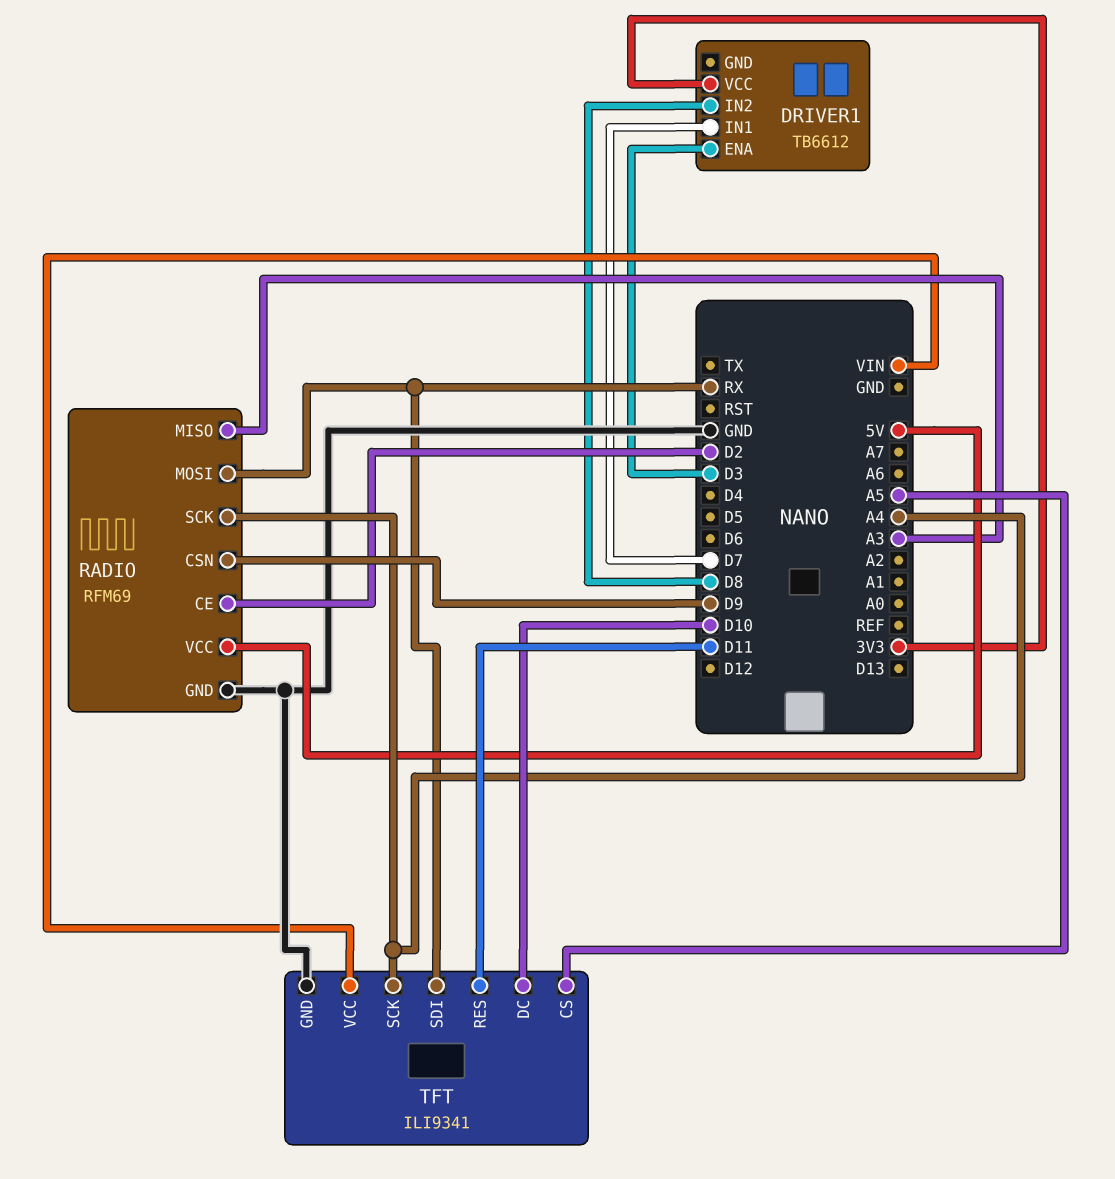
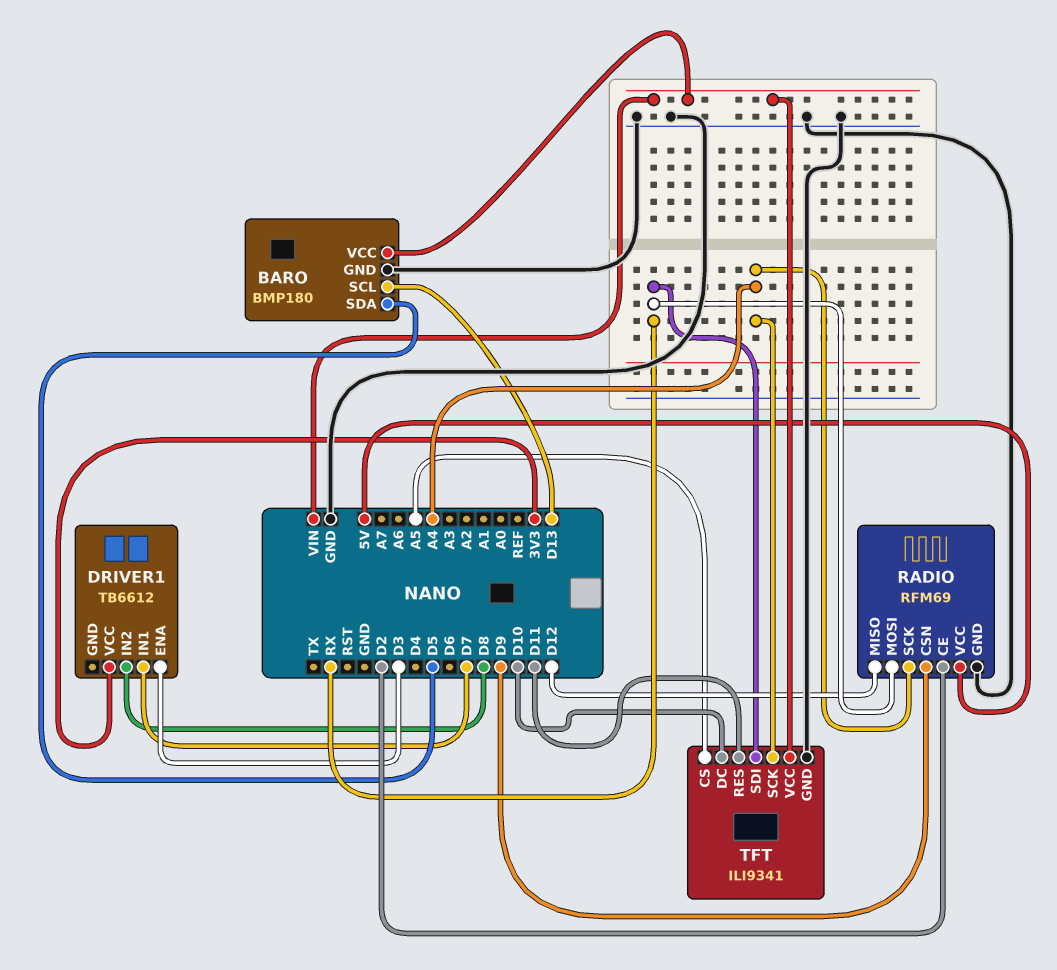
BARO: none -> BMP180
BARO pin GND: none -> GND
BARO pin SCL: none -> D13
BARO pin SDA: none -> D5
BARO pin VCC: none -> VIN
RADIO pin MISO: A3 -> D12

